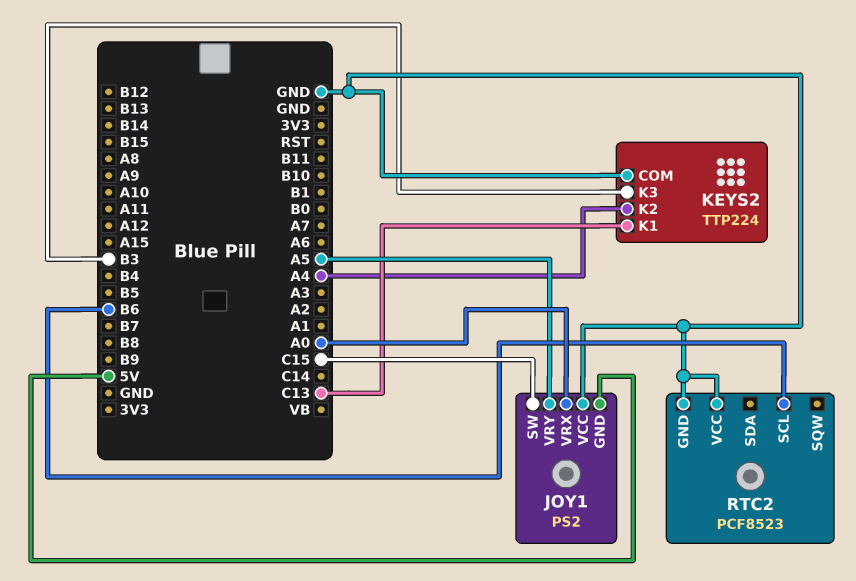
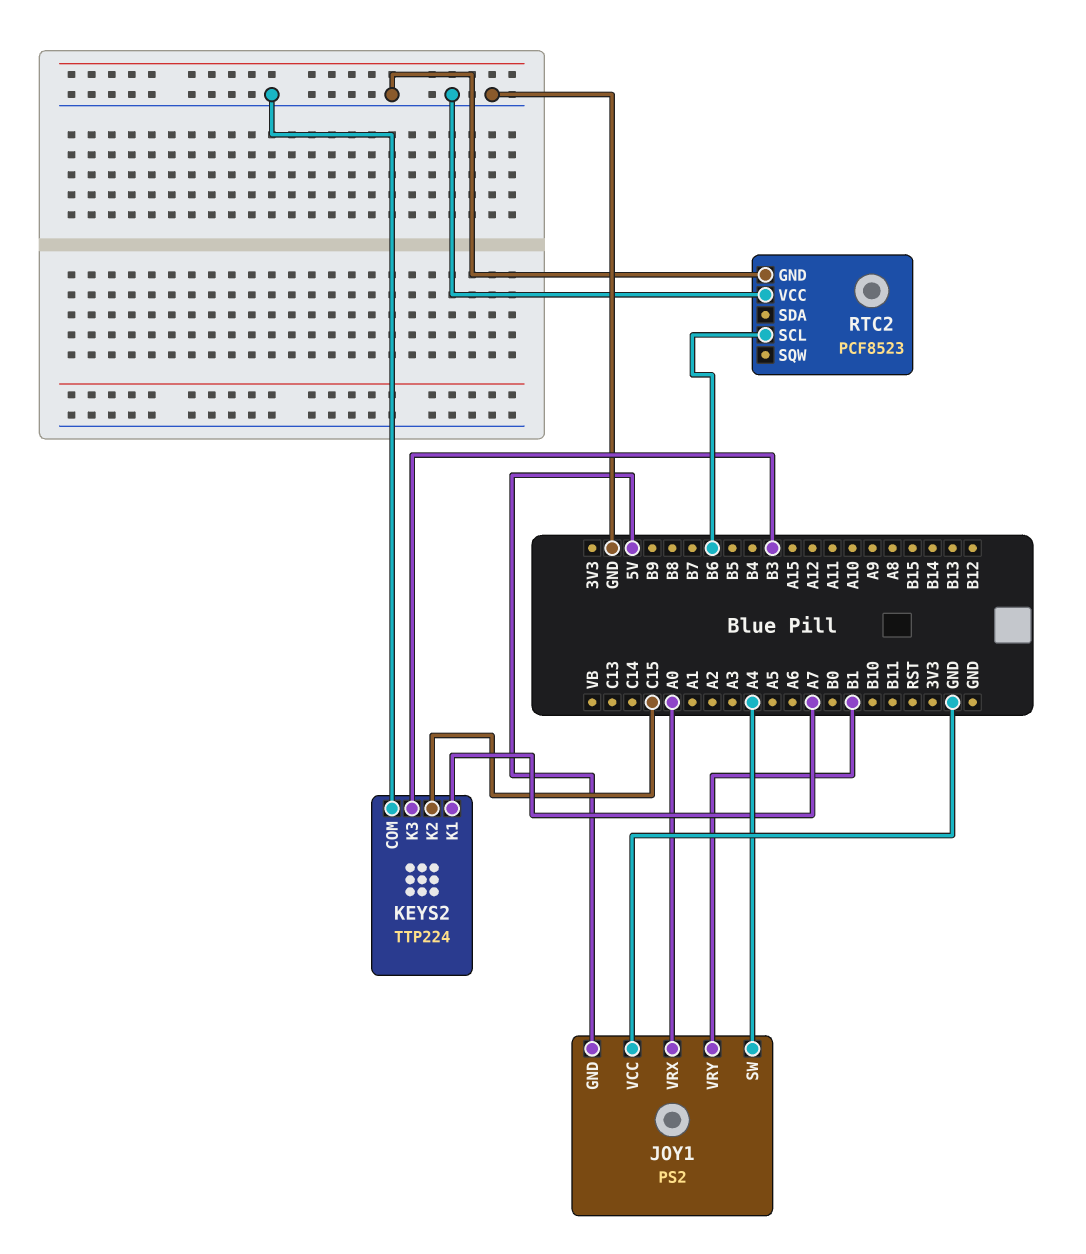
JOY1 pin SW: C15 -> A4
JOY1 pin VRY: A5 -> B1
KEYS2 pin K1: C13 -> A7
KEYS2 pin K2: A4 -> C15

